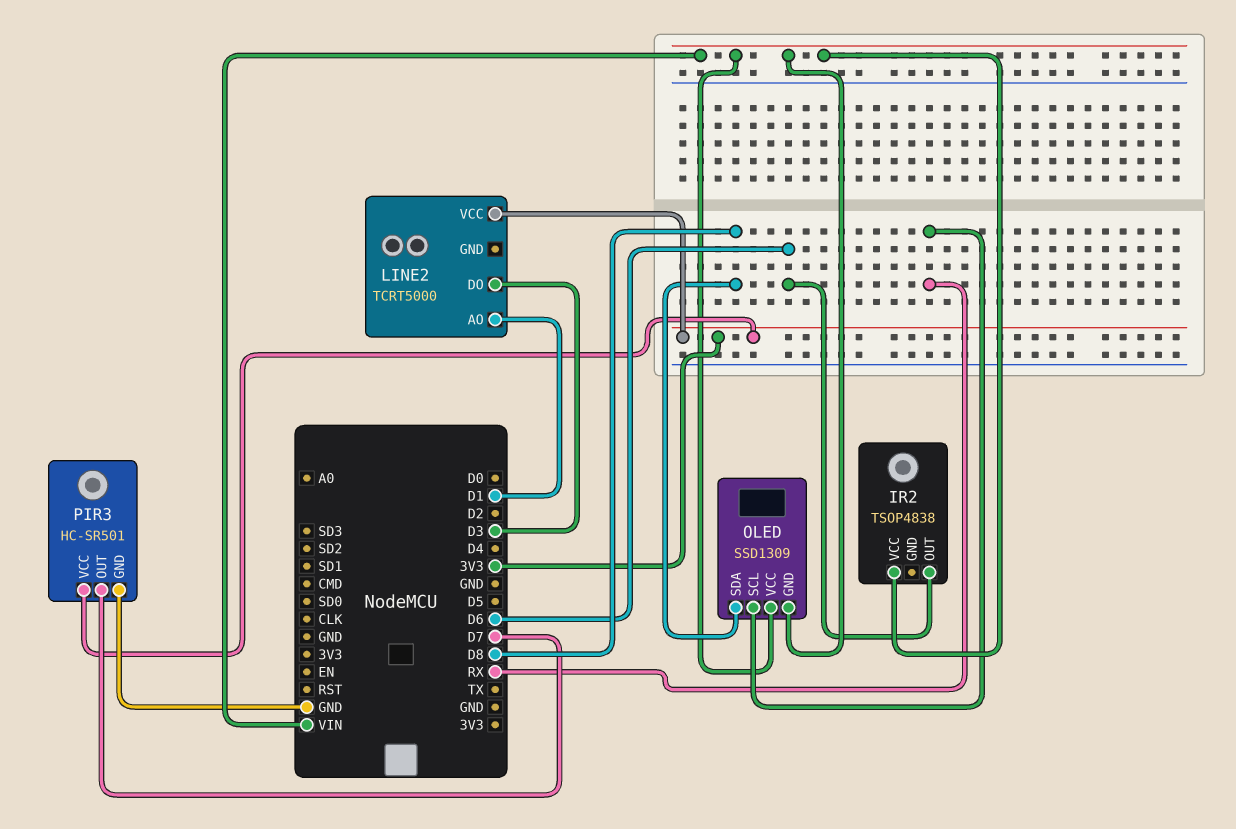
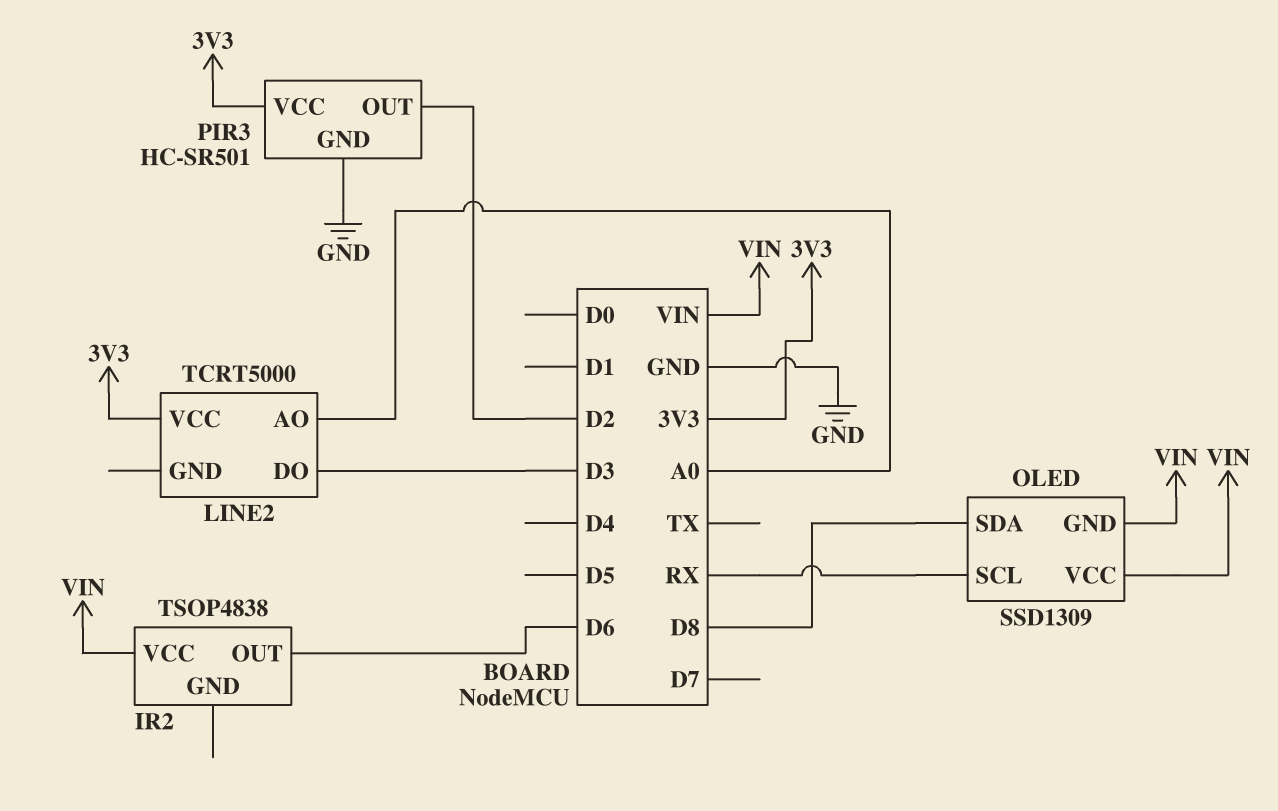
LINE2 pin AO: D1 -> A0
PIR3 pin OUT: D7 -> D2

